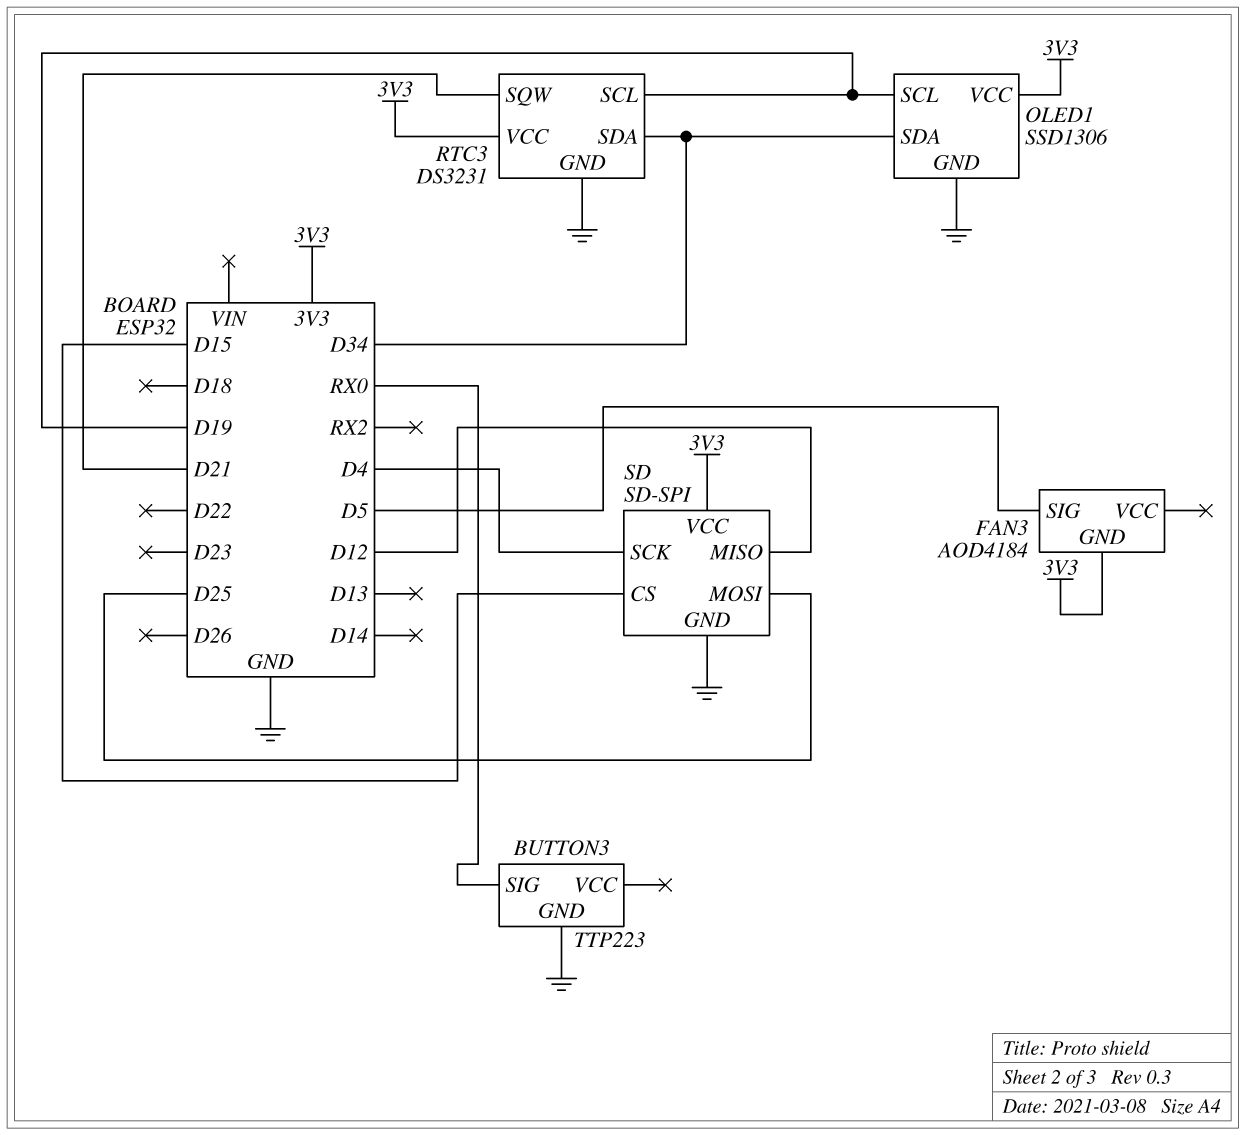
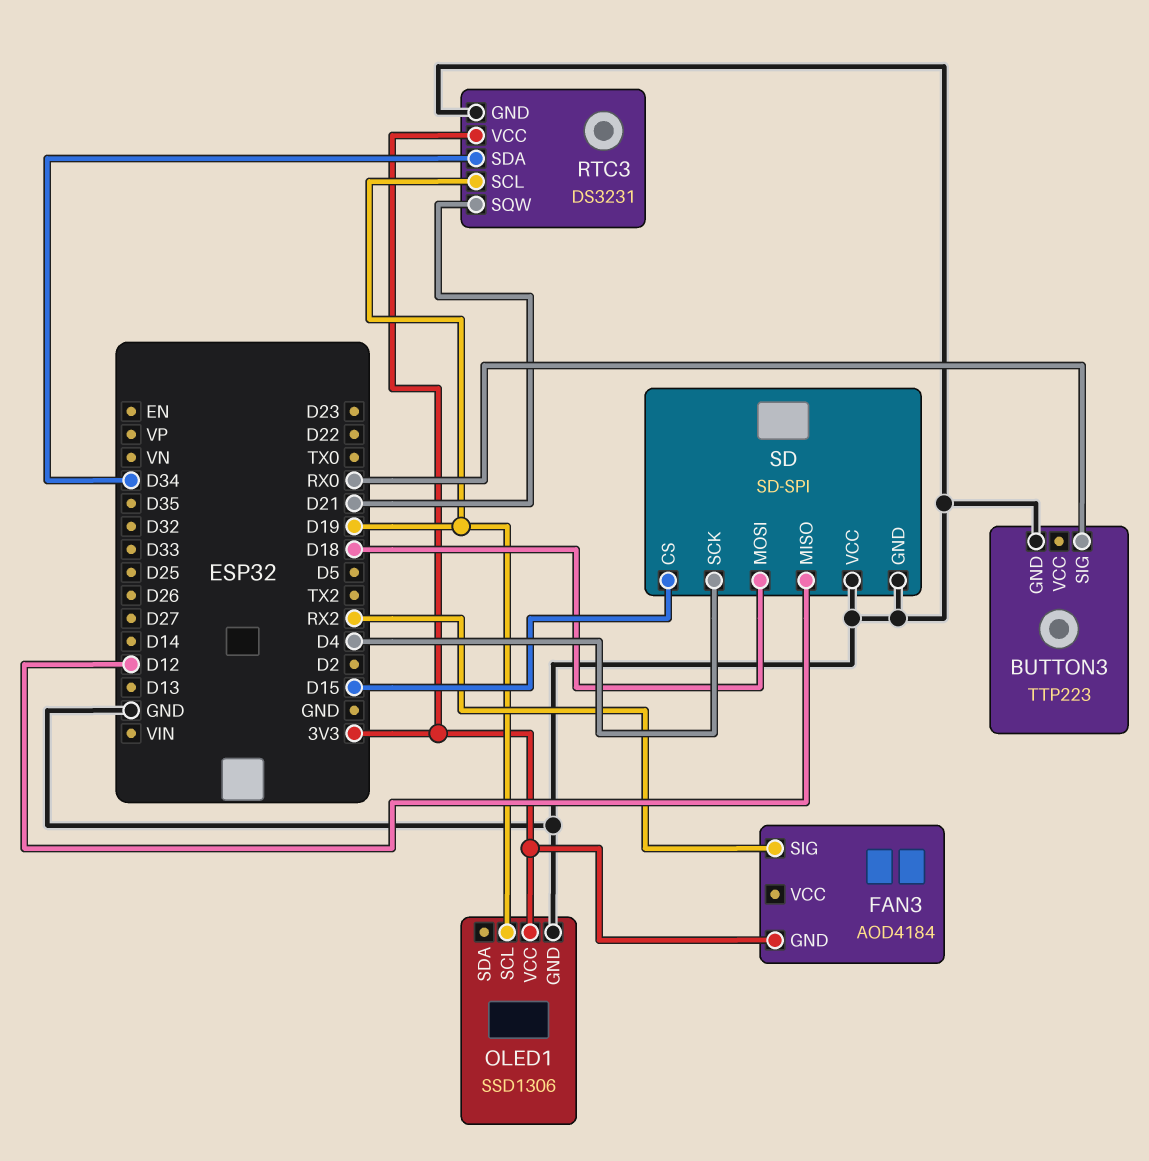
FAN3 pin SIG: D5 -> RX2
OLED1 pin SDA: D34 -> none
SD pin MOSI: D25 -> D18
SD pin VCC: 3V3 -> GND

